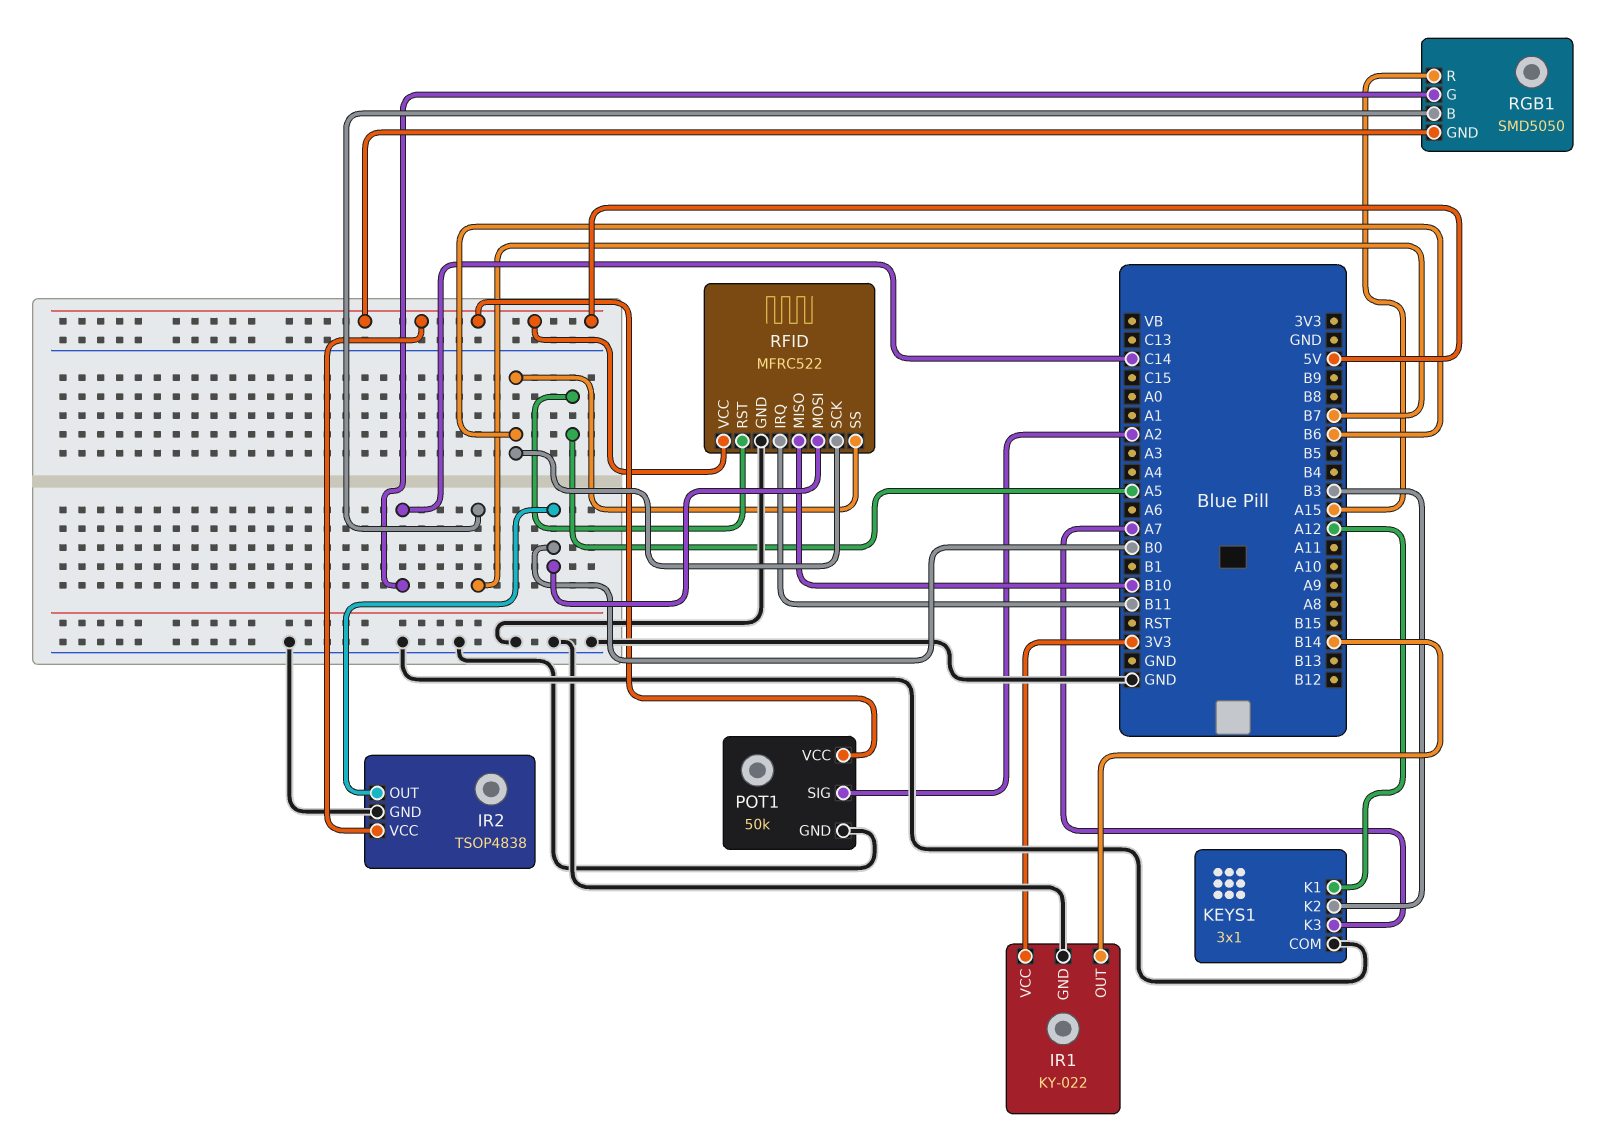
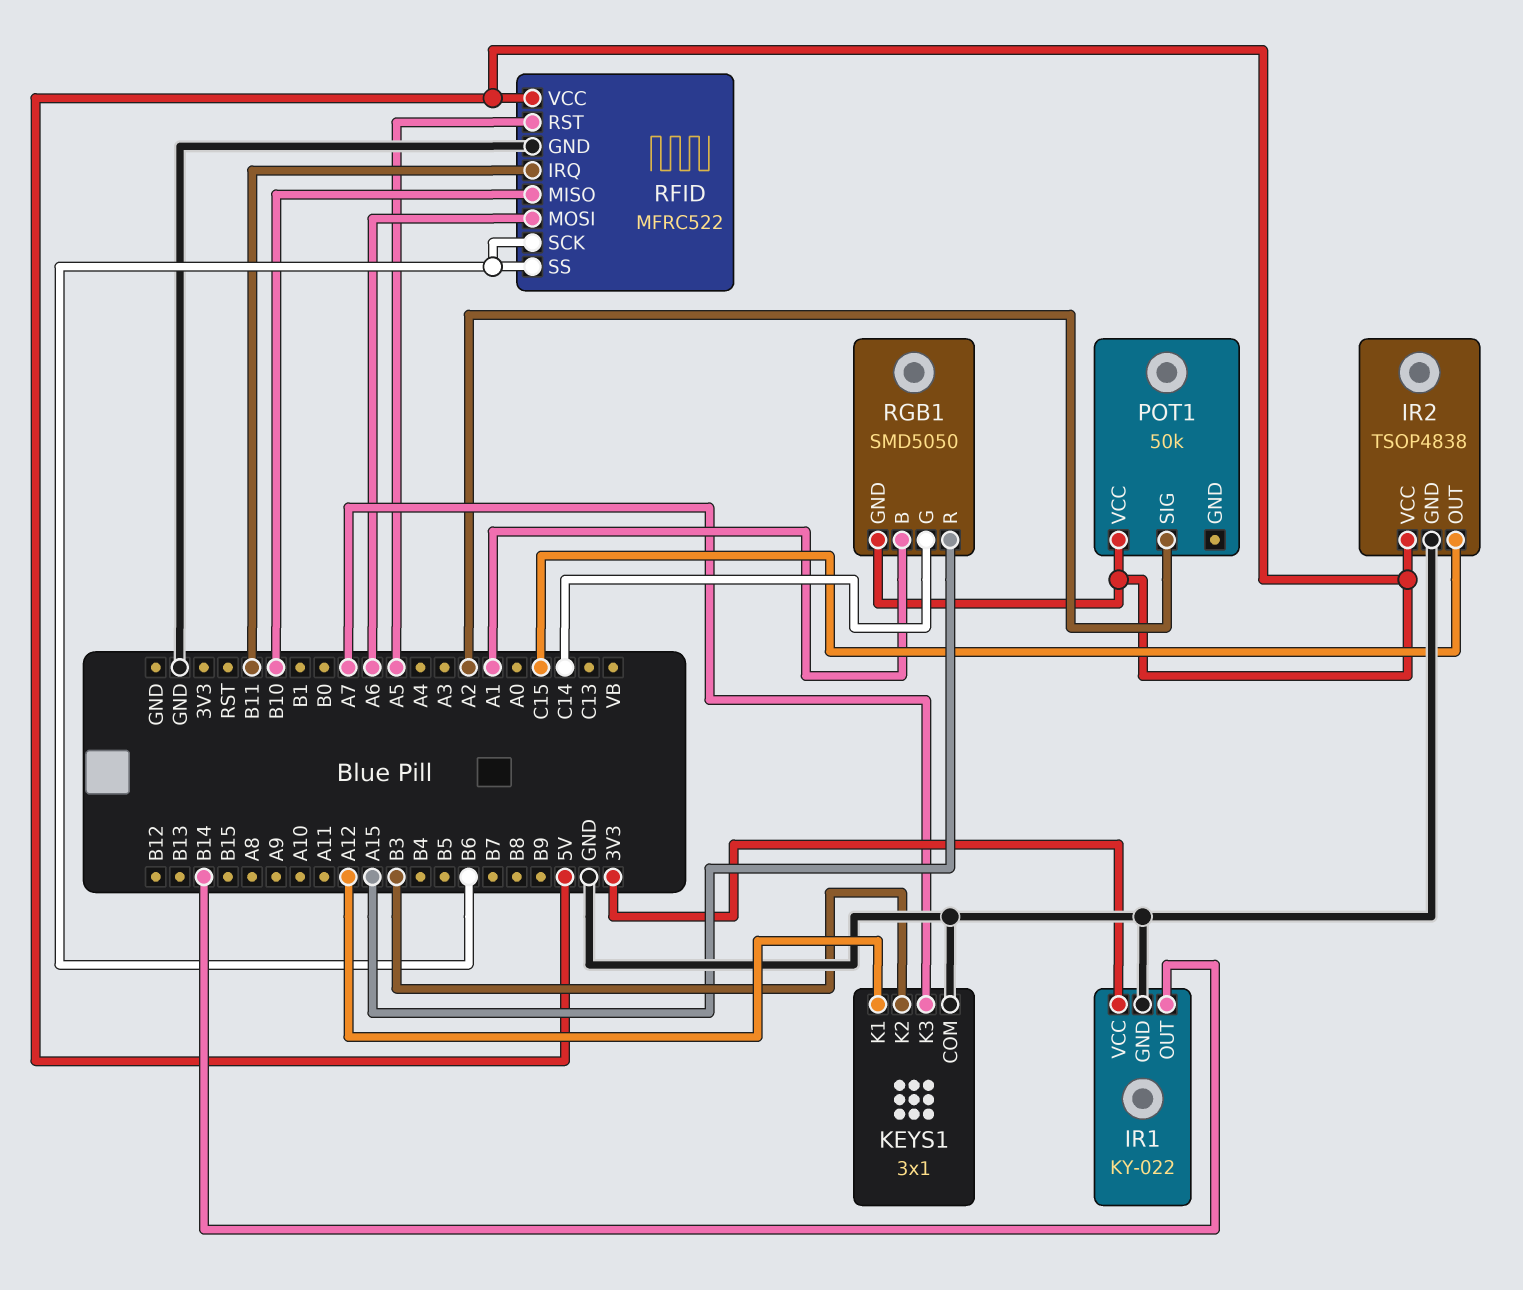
IR2 pin OUT: B0 -> C15
POT1 pin GND: GND -> none
RFID pin MOSI: B0 -> A6
RGB1 pin B: B7 -> A1

